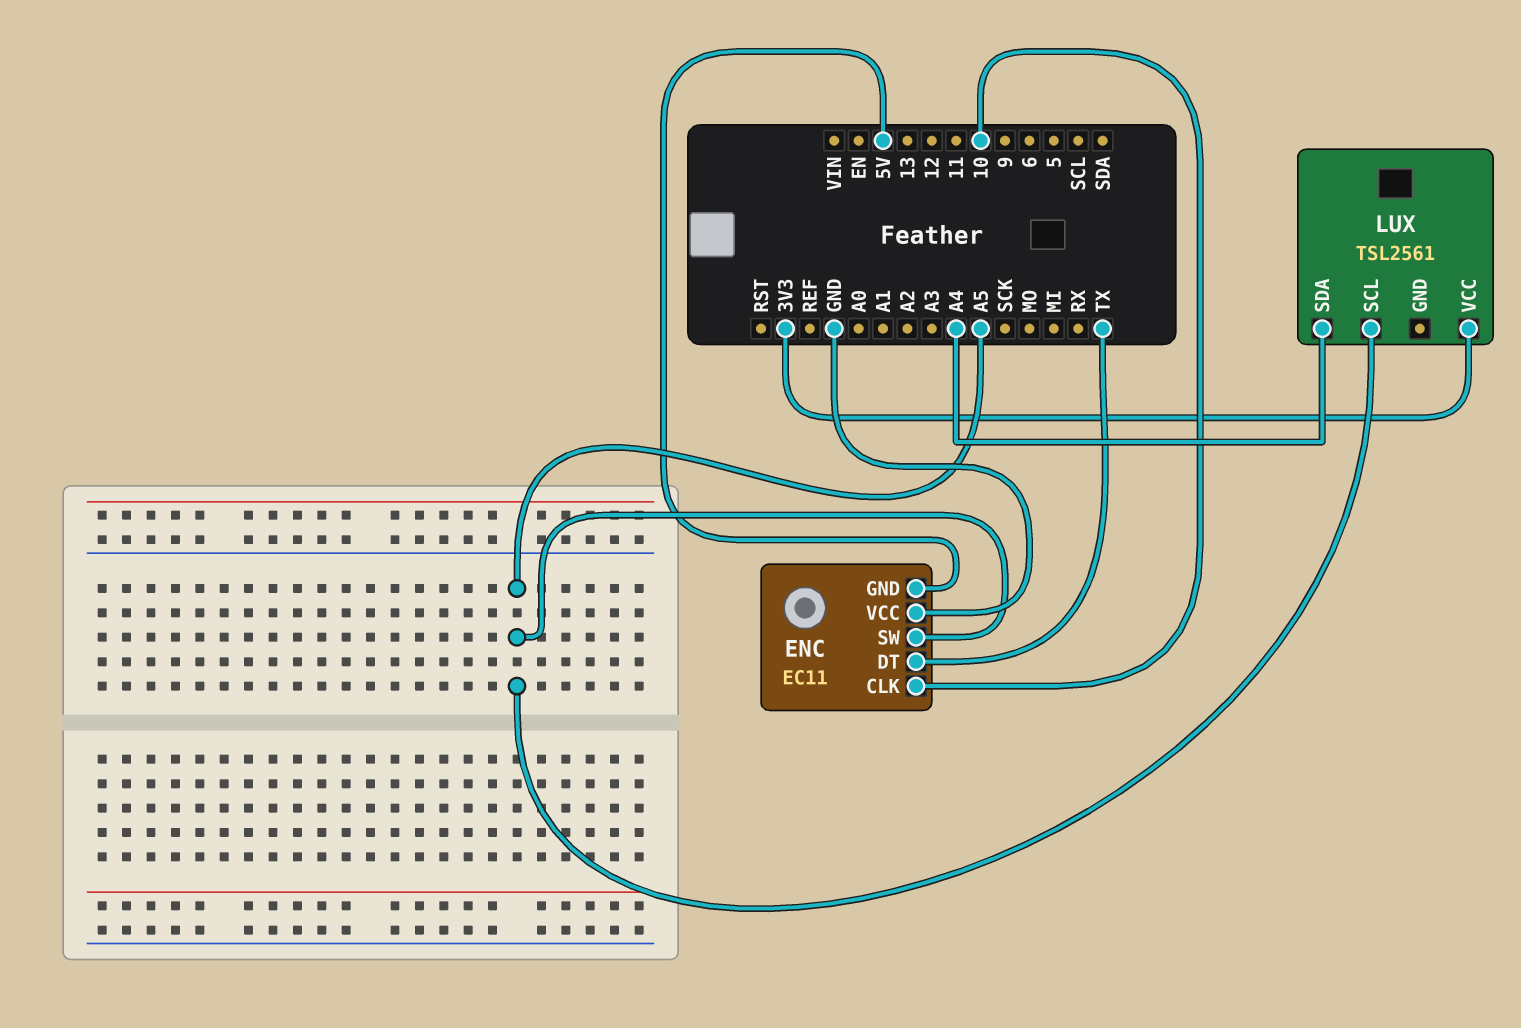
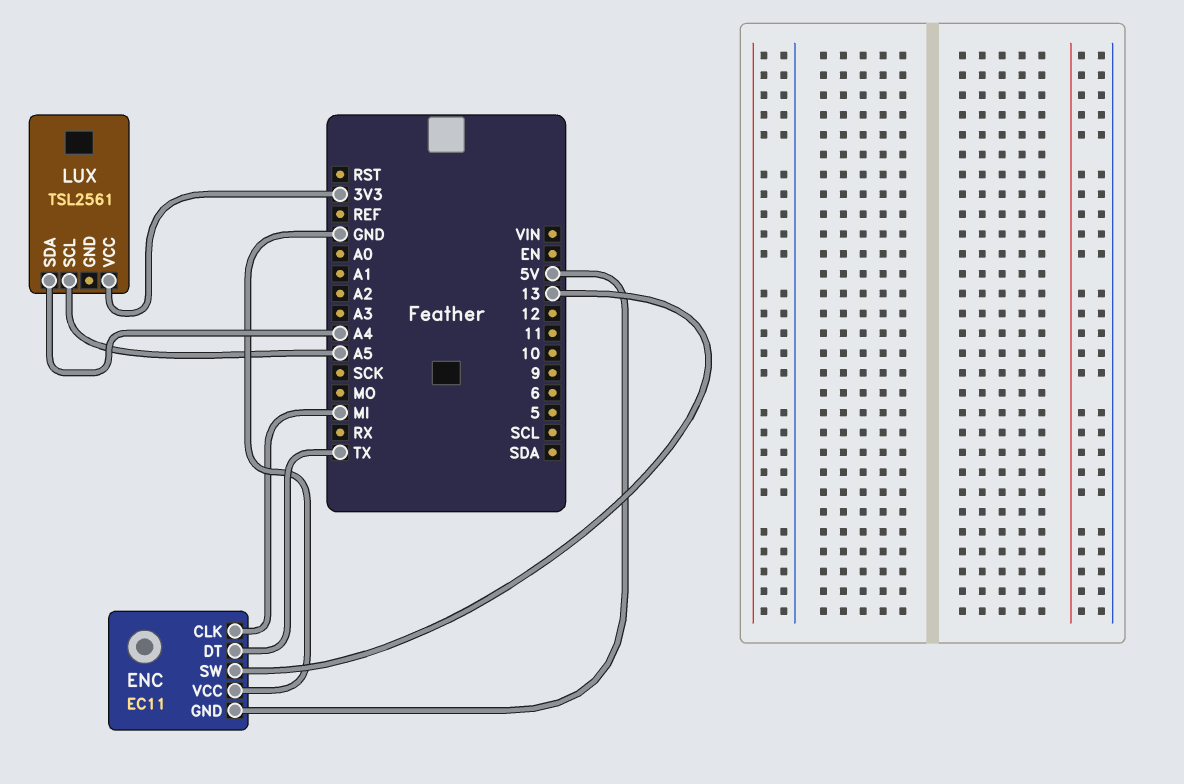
ENC pin CLK: 10 -> MI
ENC pin SW: A5 -> 13

